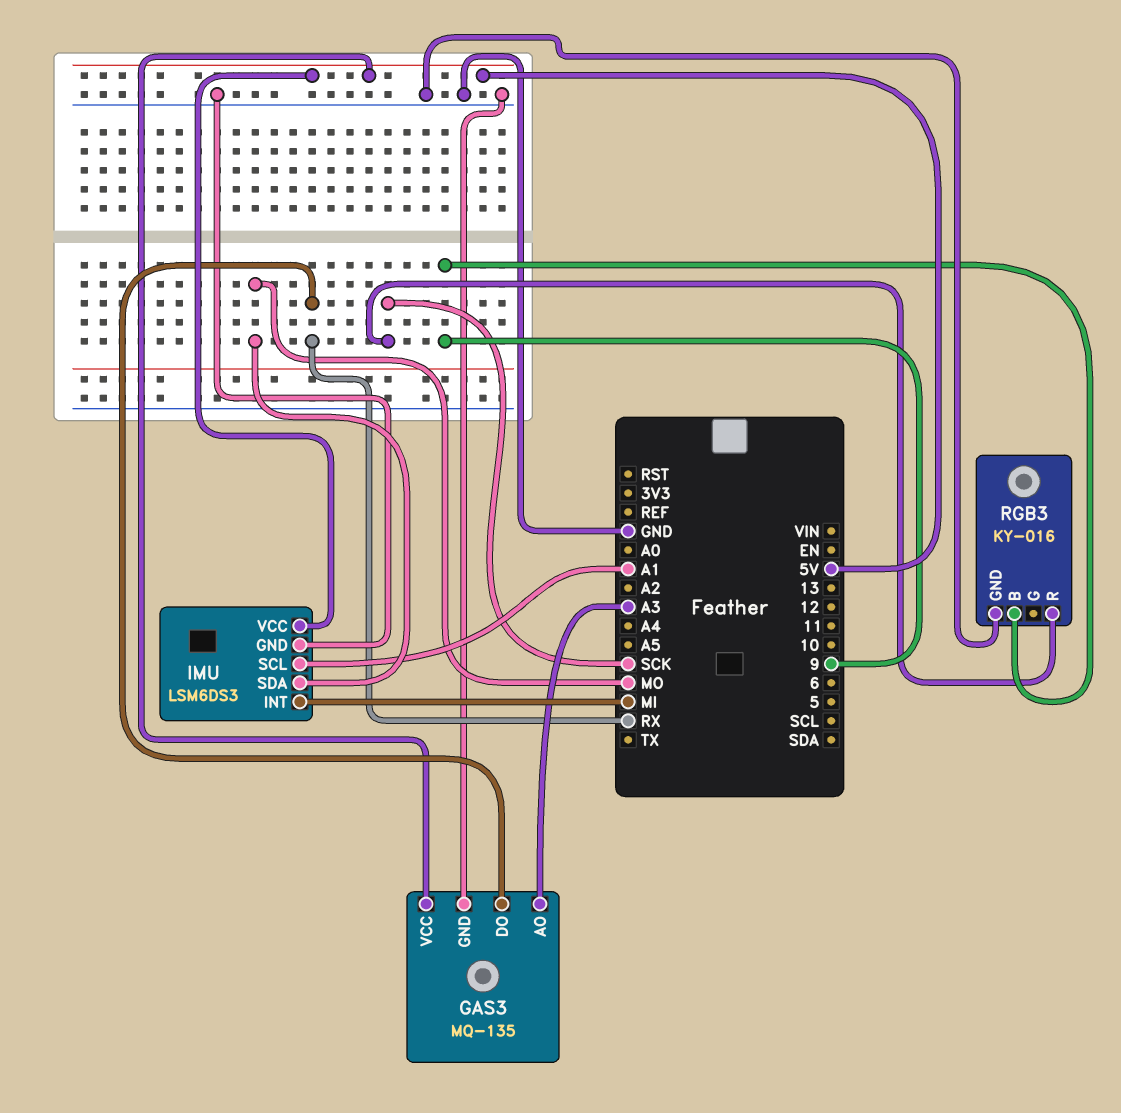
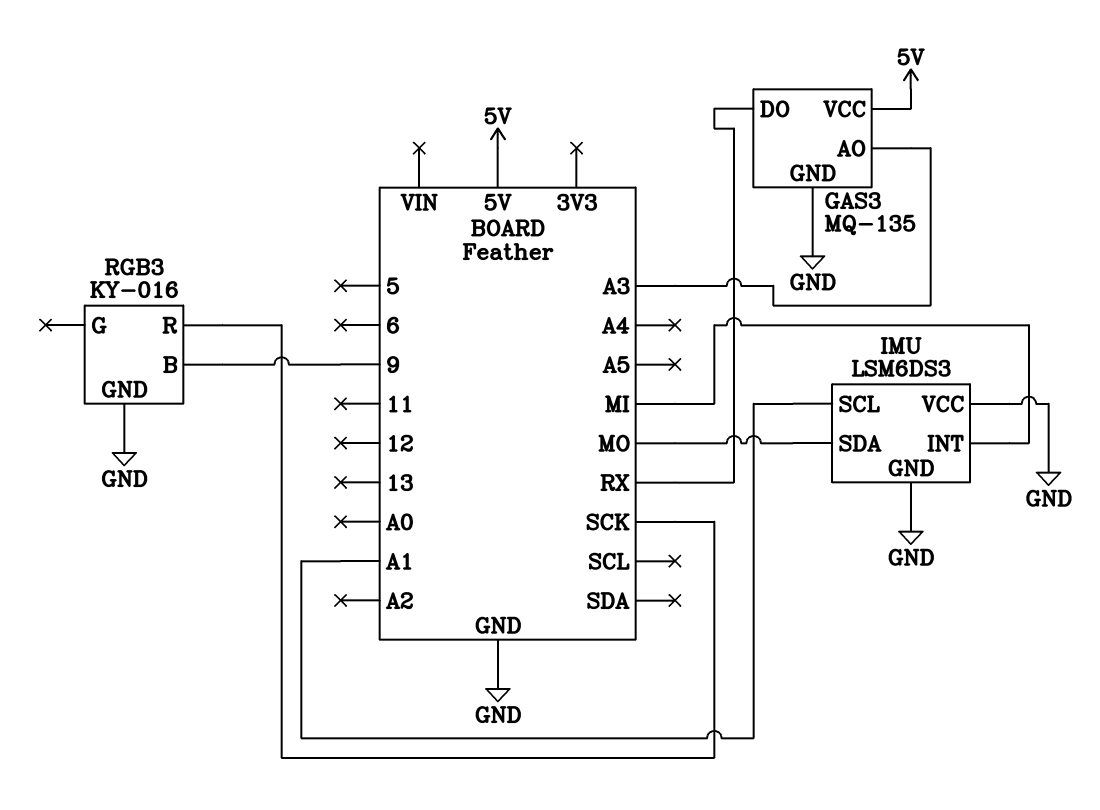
IMU pin VCC: 5V -> GND

